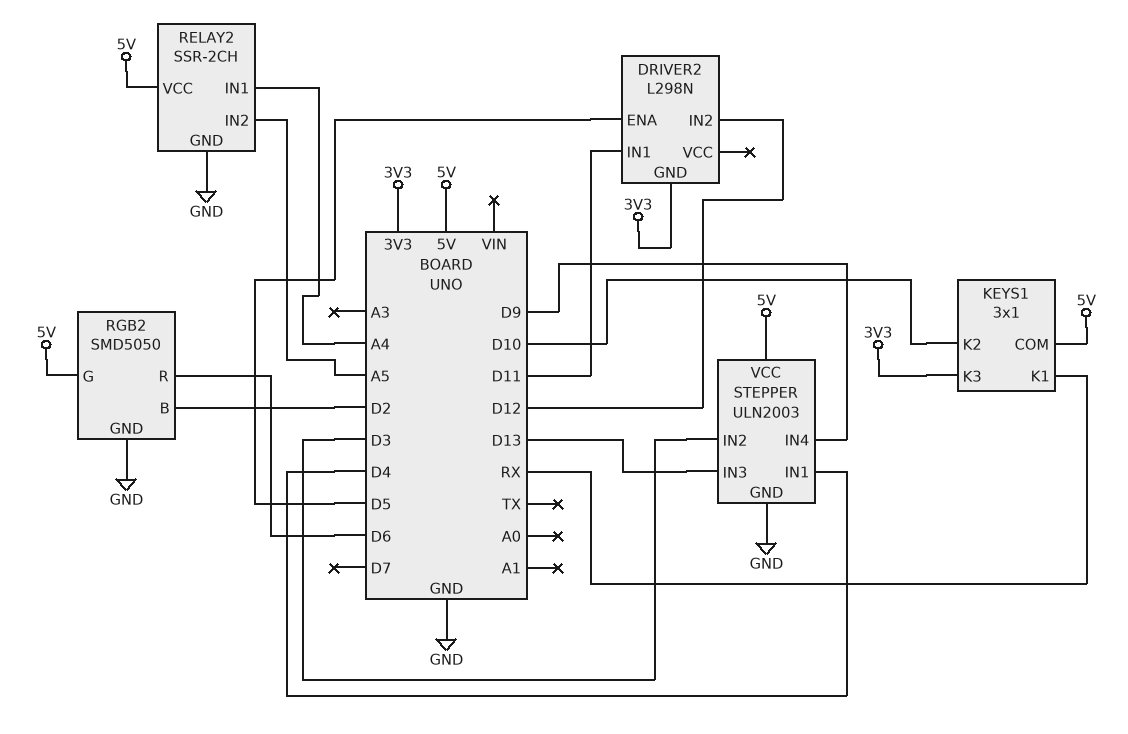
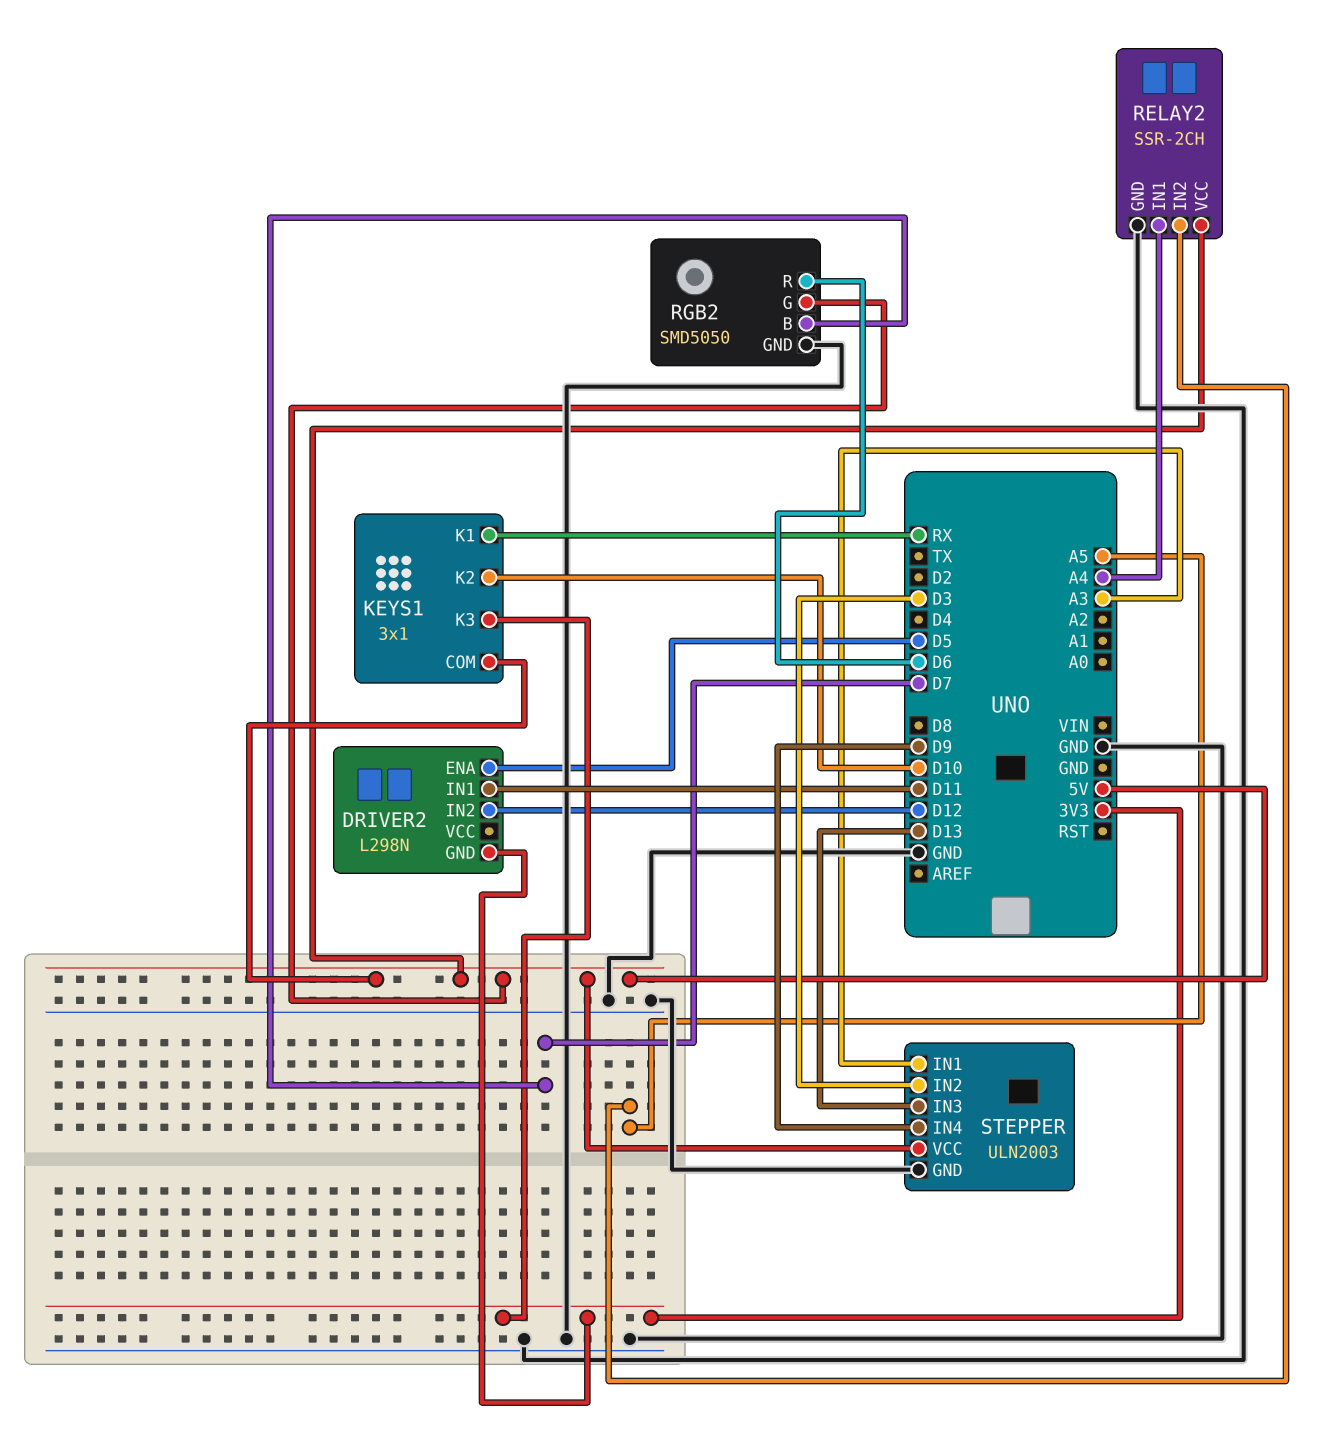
RGB2 pin B: D2 -> D7
STEPPER pin IN1: D4 -> A3

